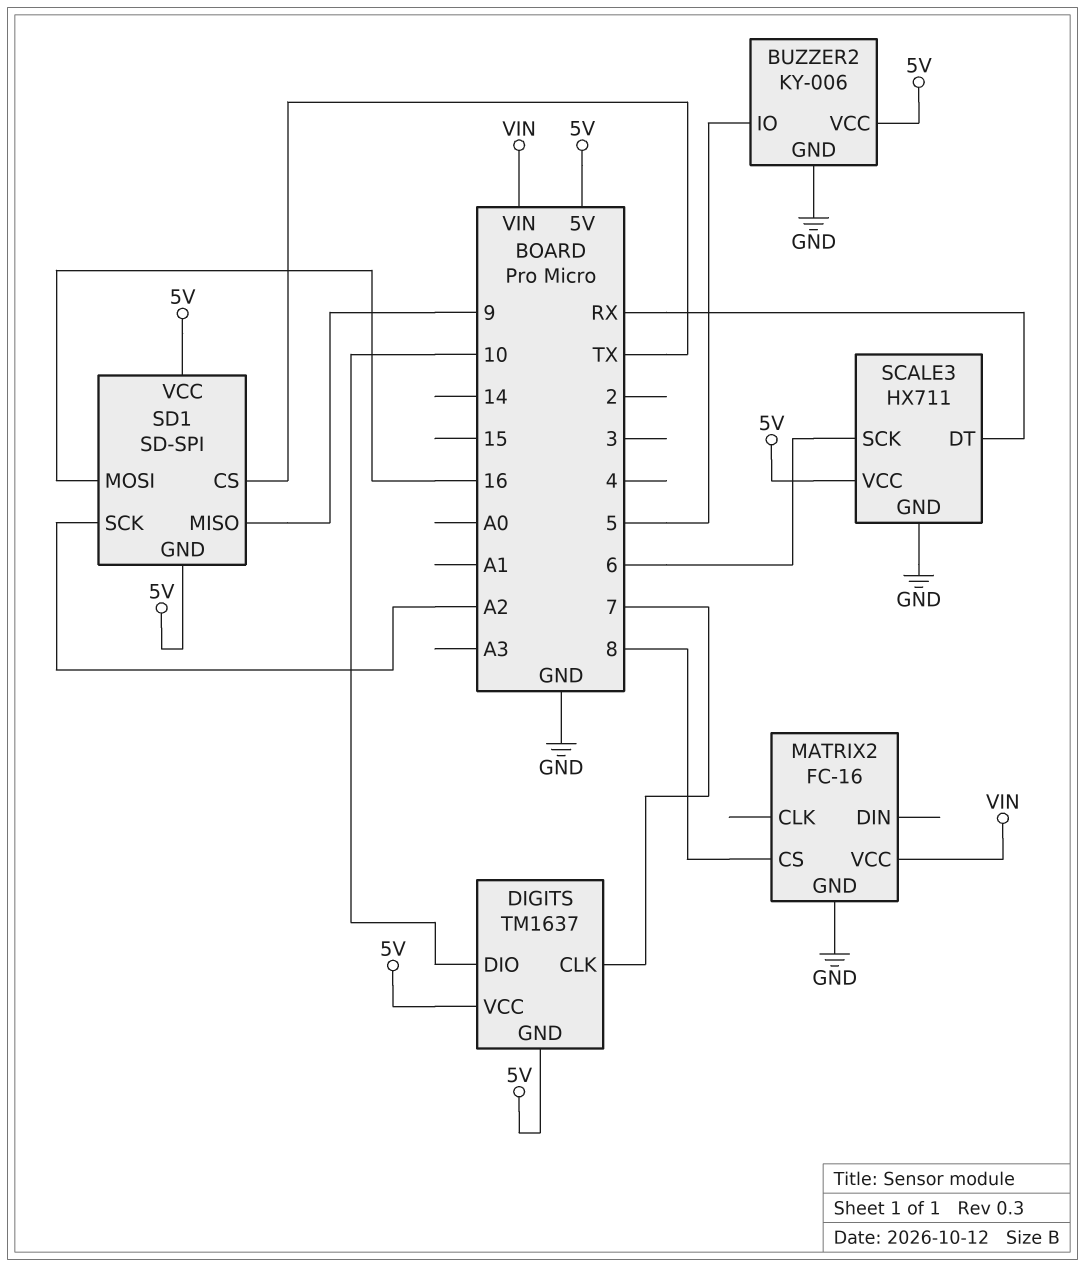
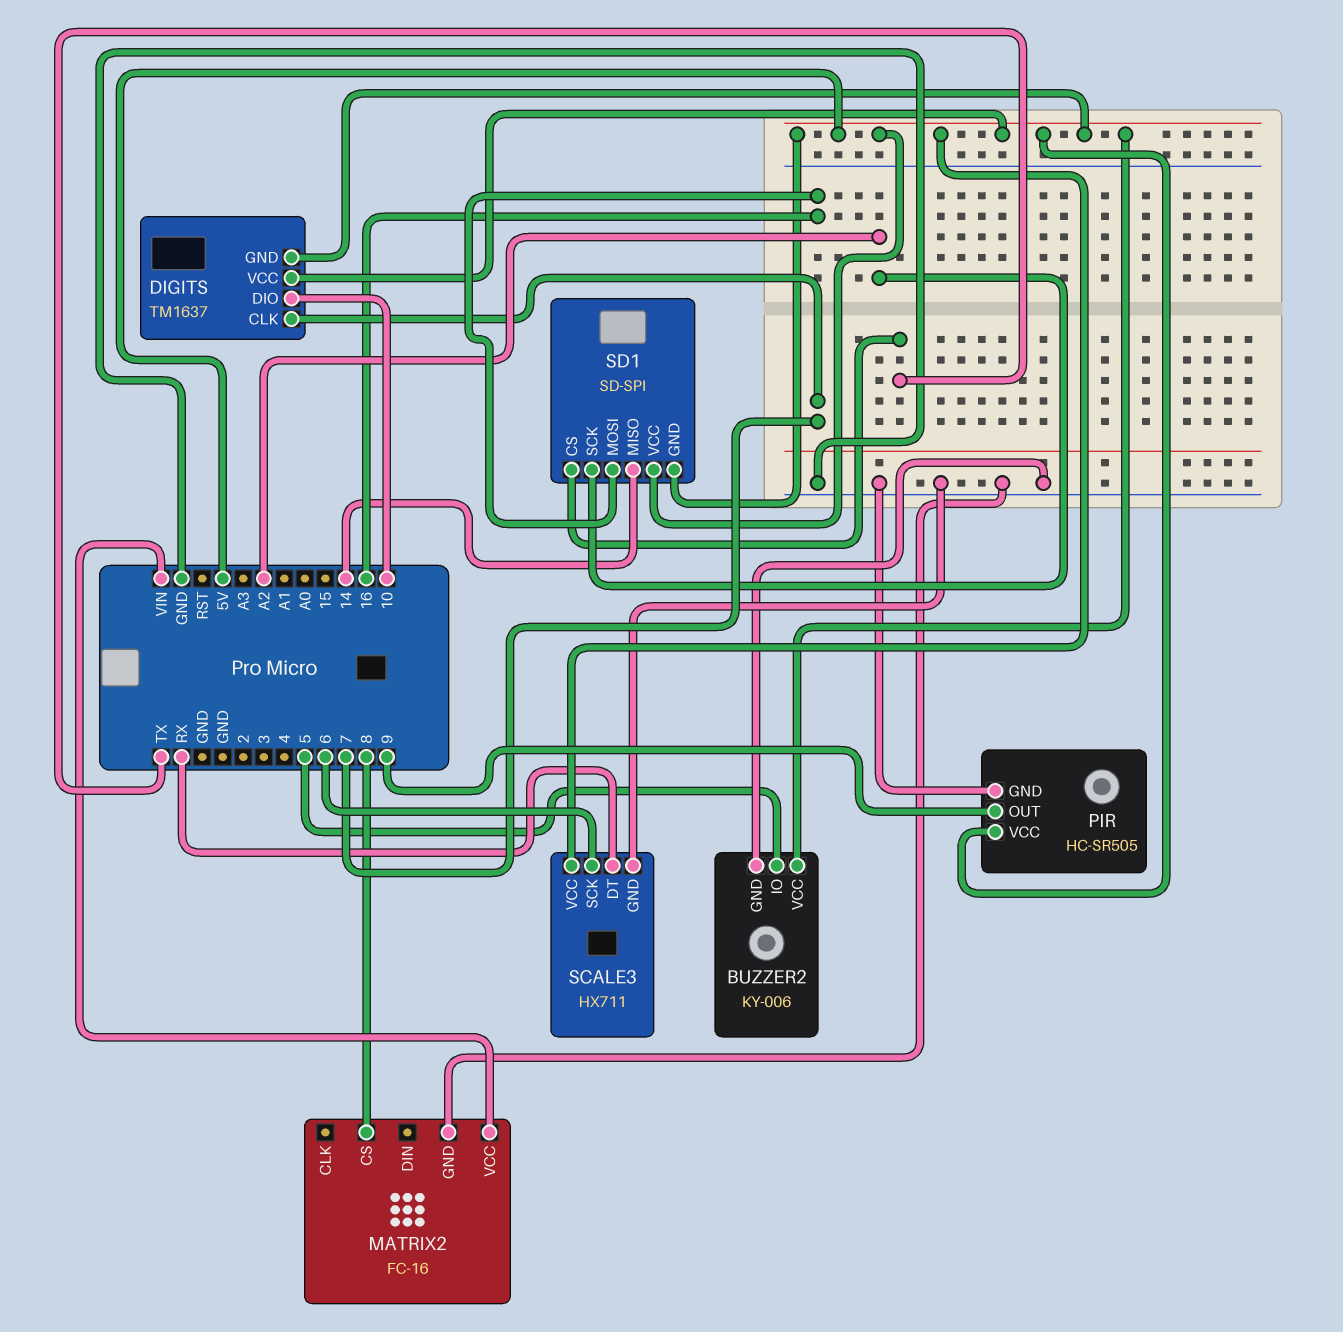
PIR: none -> HC-SR505
PIR pin GND: none -> GND
PIR pin OUT: none -> 9
PIR pin VCC: none -> 5V
SD1 pin MISO: 9 -> 14

